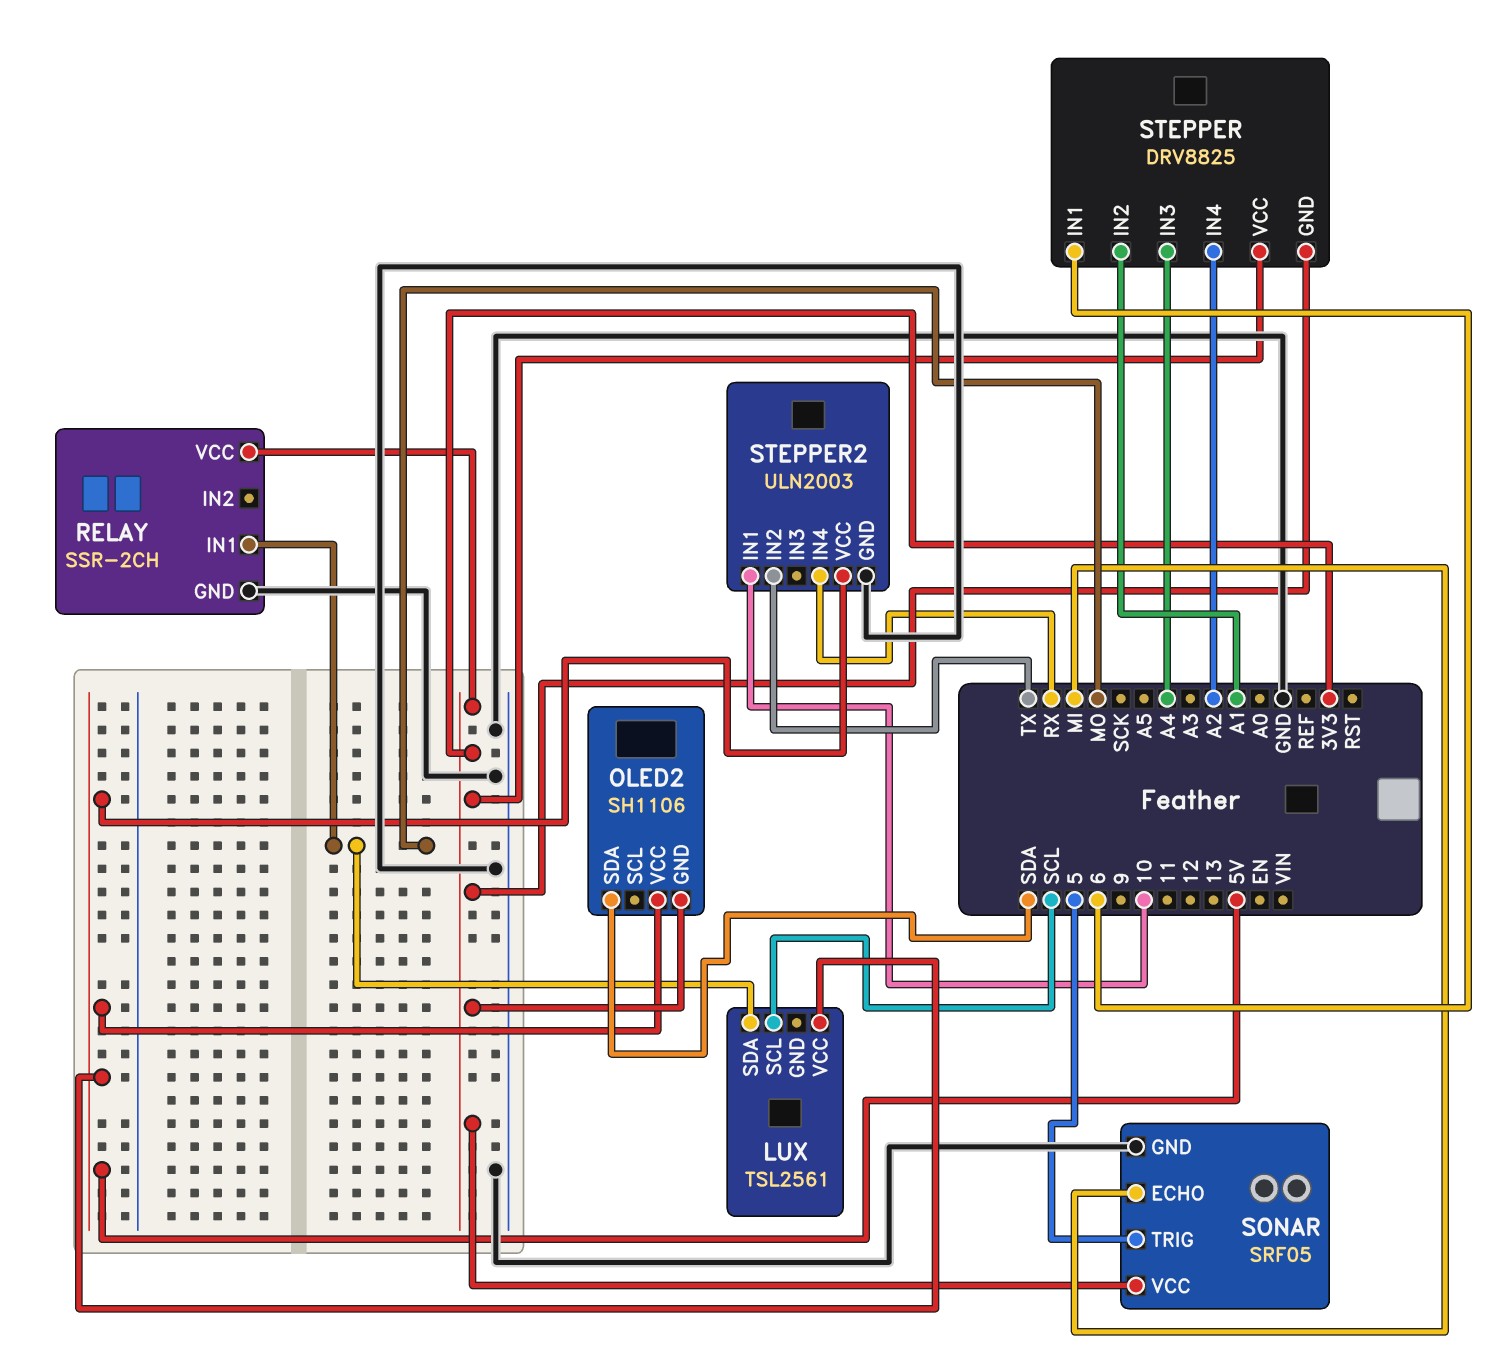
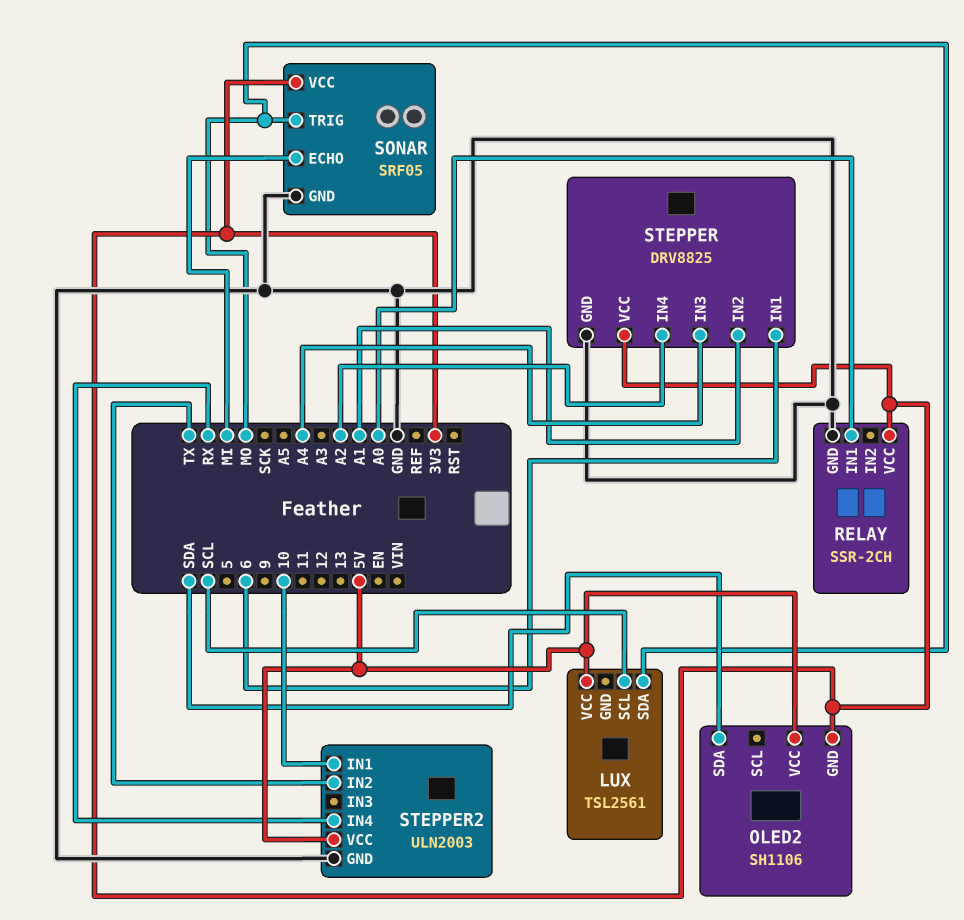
RELAY pin IN1: MO -> A0
SONAR pin TRIG: 5 -> MO
STEPPER pin GND: 3V3 -> GND

